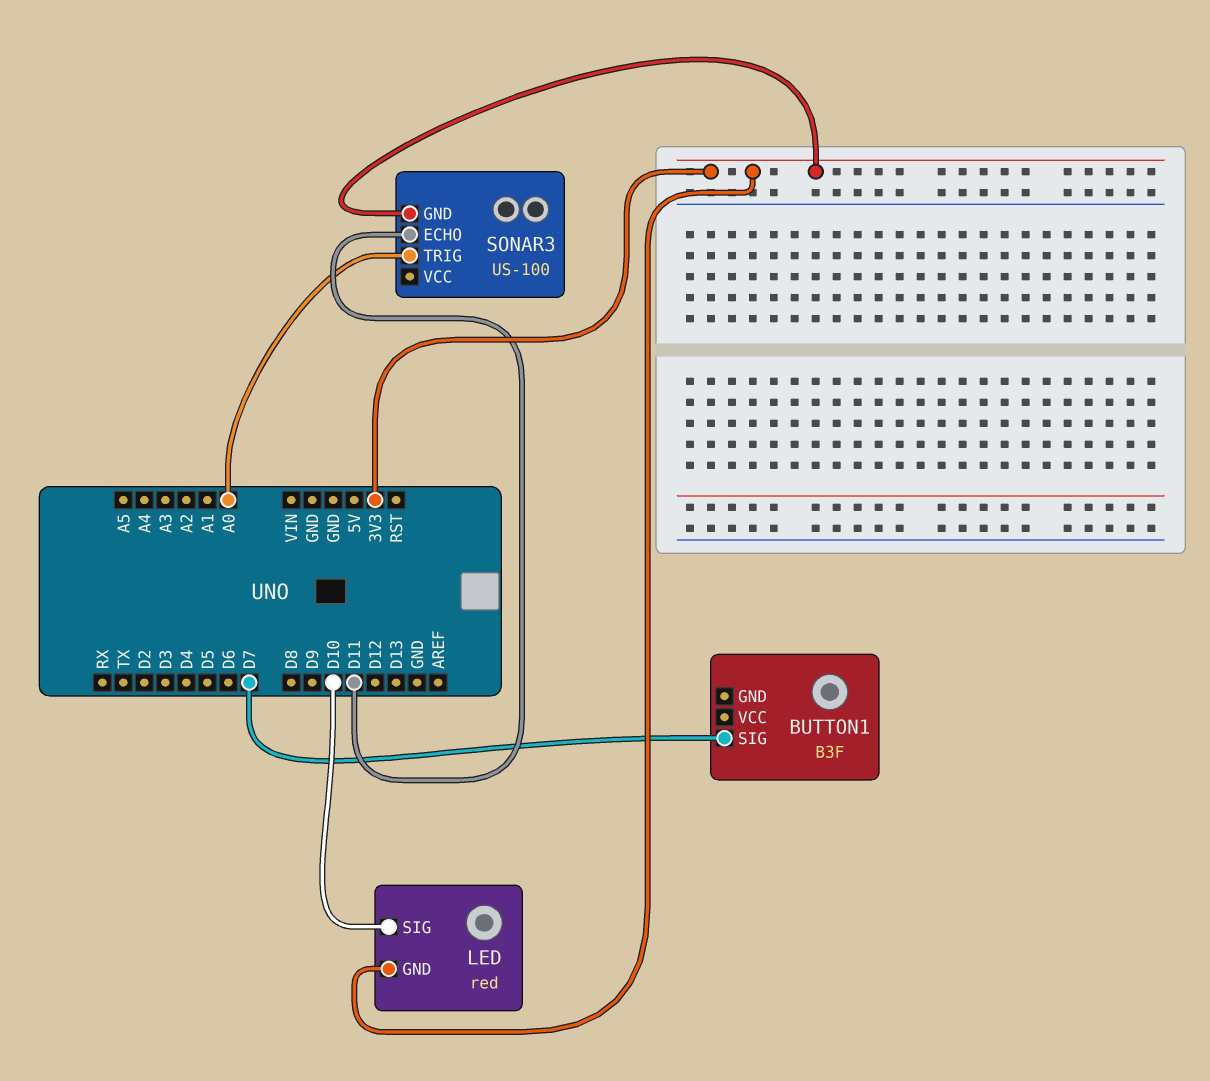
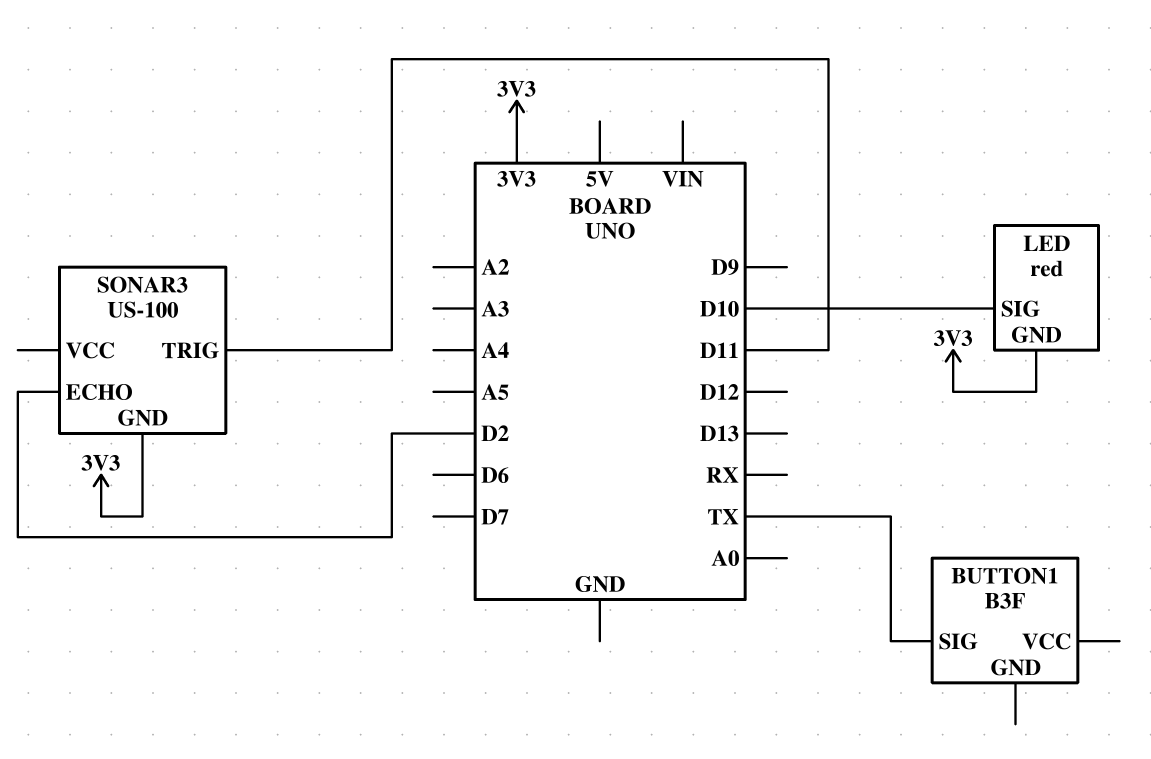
BUTTON1 pin SIG: D7 -> TX
SONAR3 pin ECHO: D11 -> D2
SONAR3 pin TRIG: A0 -> D11

